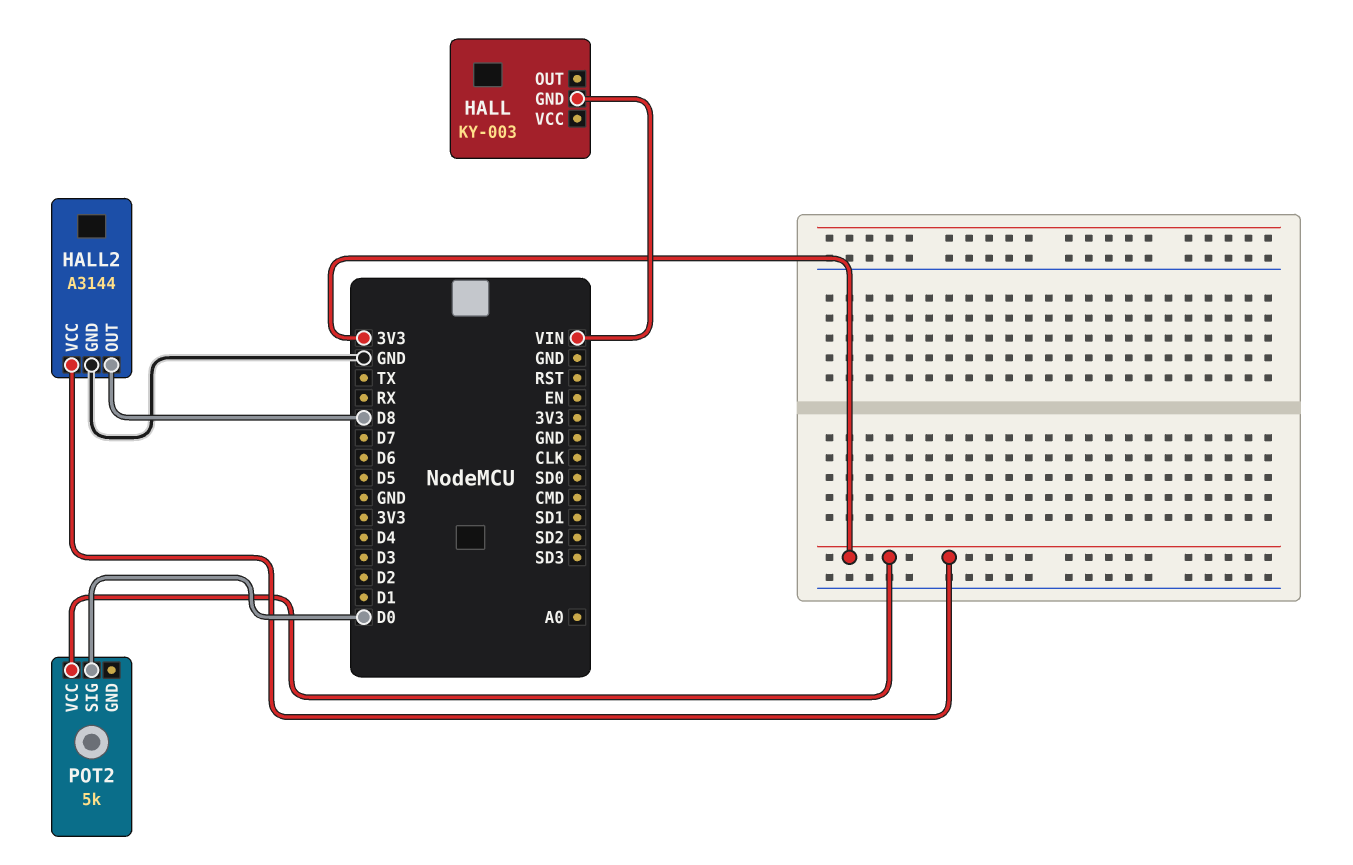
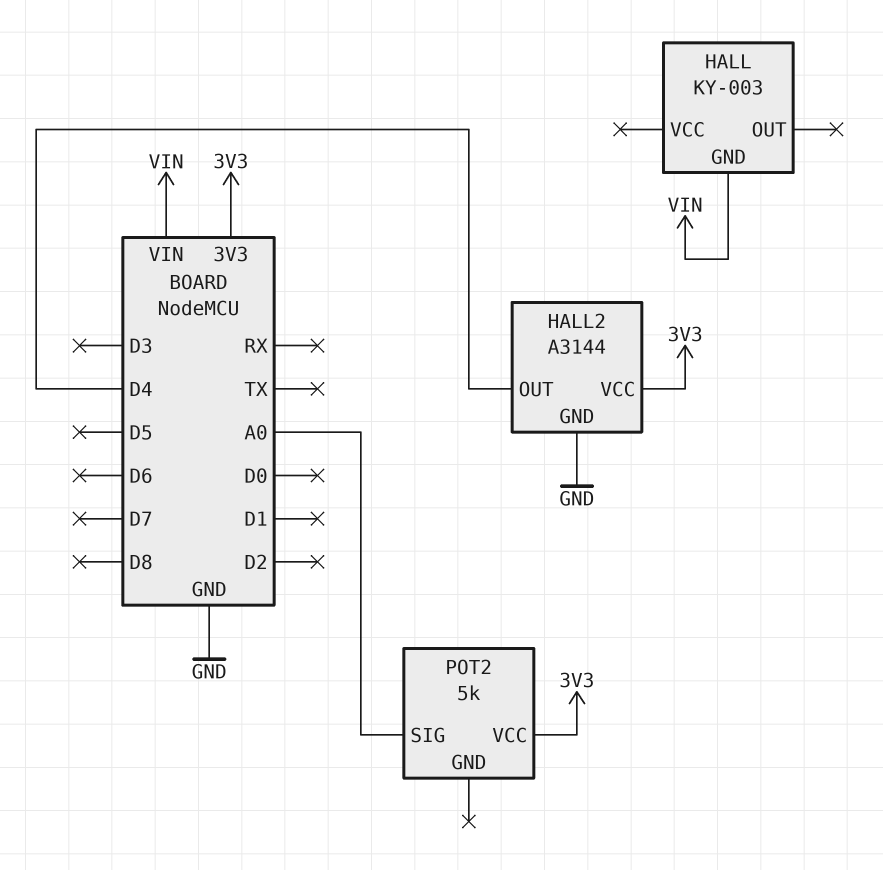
HALL2 pin OUT: D8 -> D4
POT2 pin SIG: D0 -> A0

